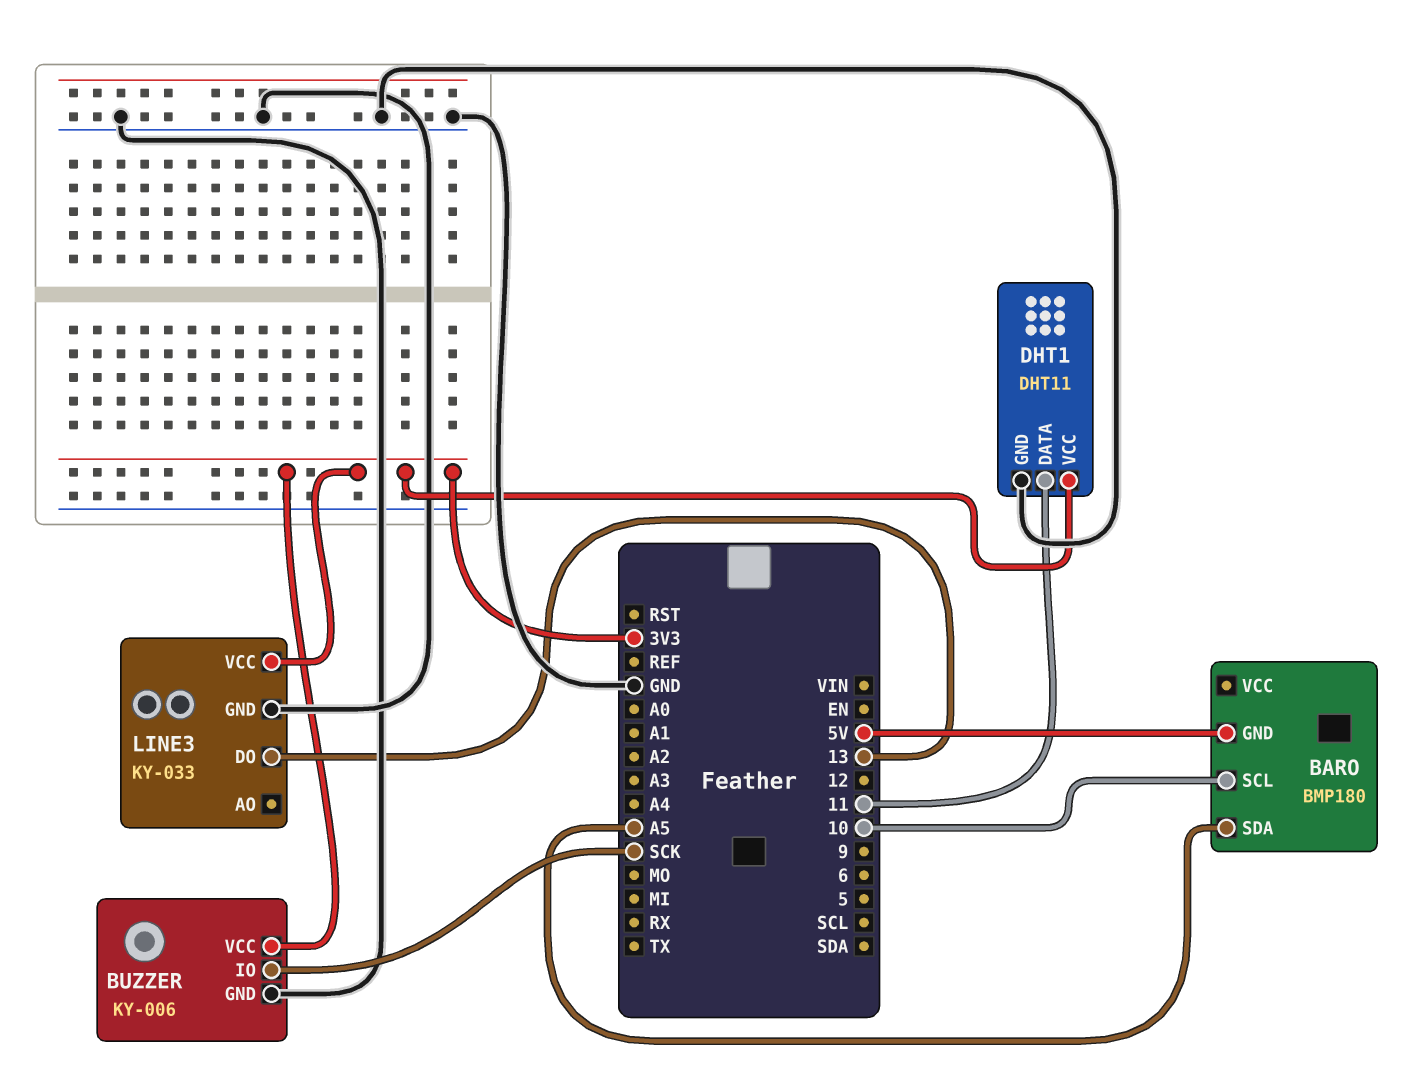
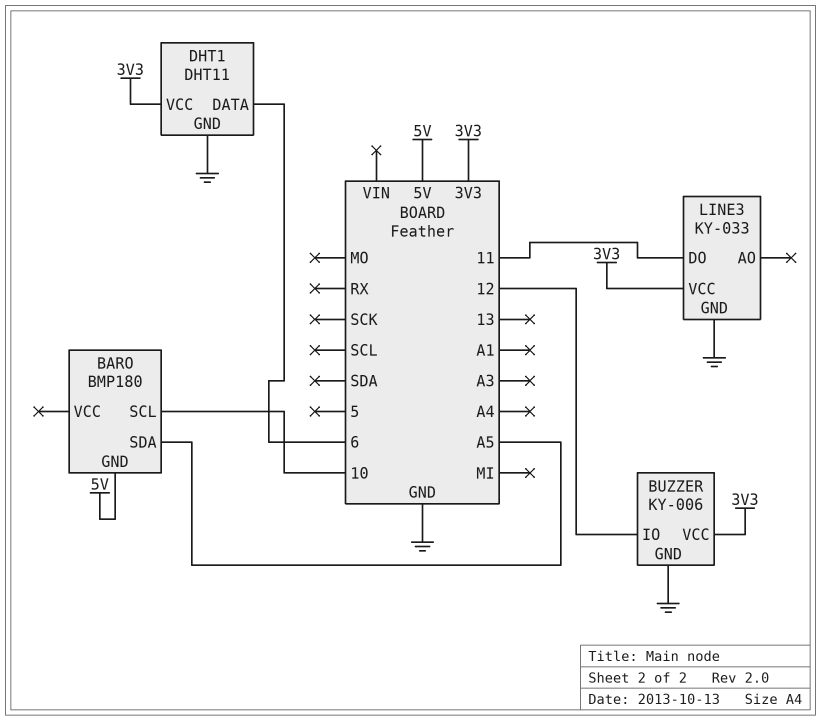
BUZZER pin IO: SCK -> 12
DHT1 pin DATA: 11 -> 6
LINE3 pin DO: 13 -> 11

